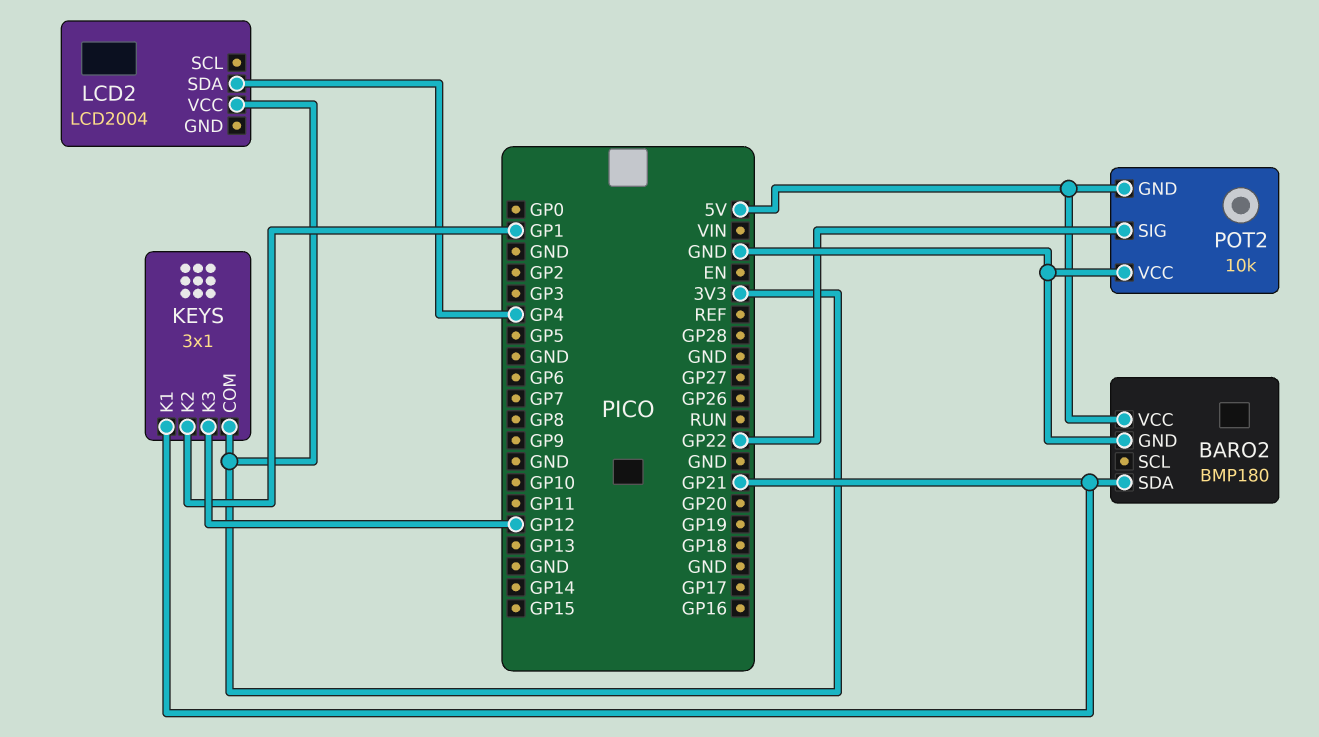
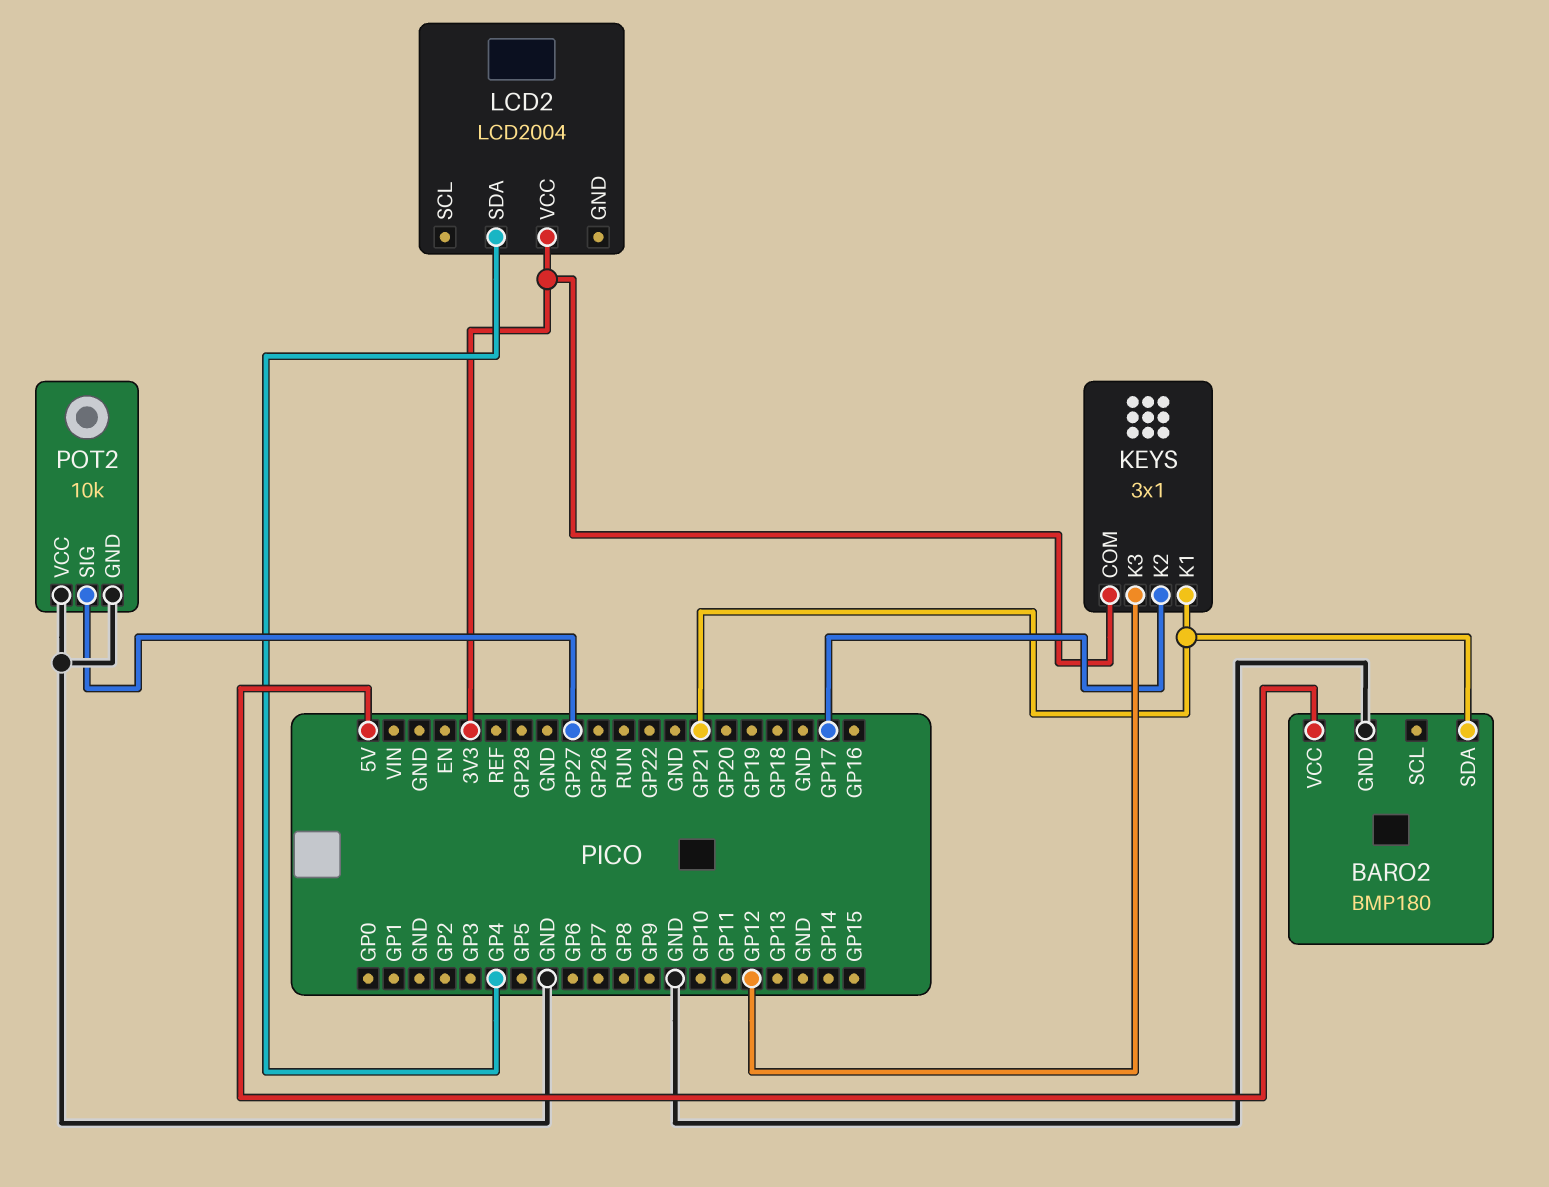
KEYS pin K2: GP1 -> GP17
POT2 pin GND: 5V -> GND
POT2 pin SIG: GP22 -> GP27

